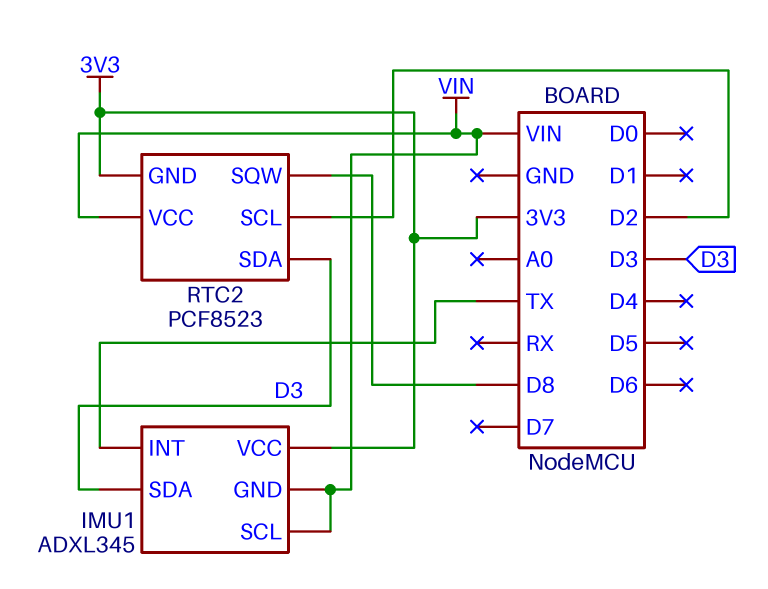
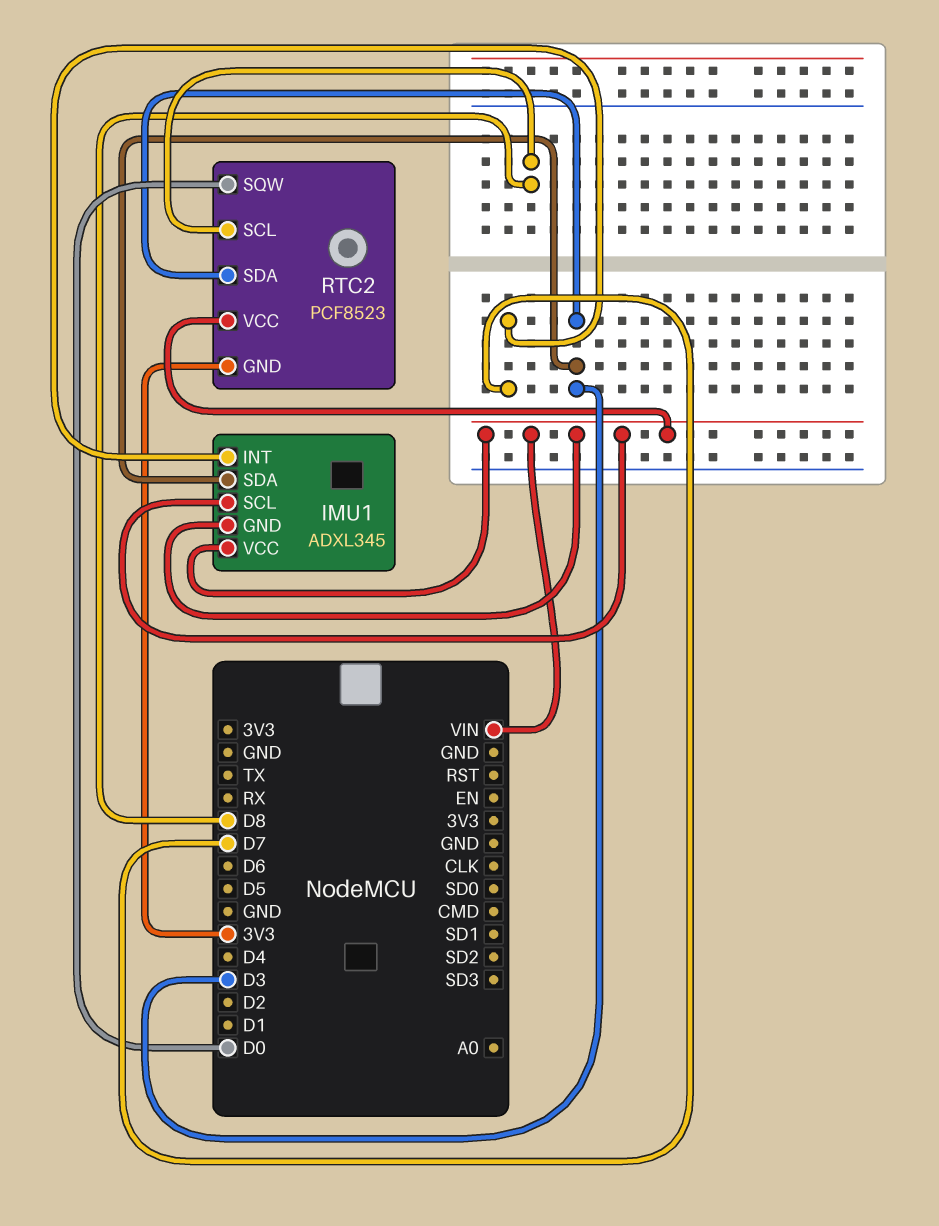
IMU1 pin INT: TX -> D7
IMU1 pin VCC: 3V3 -> VIN
RTC2 pin SCL: D2 -> D8
RTC2 pin SQW: D8 -> D0

